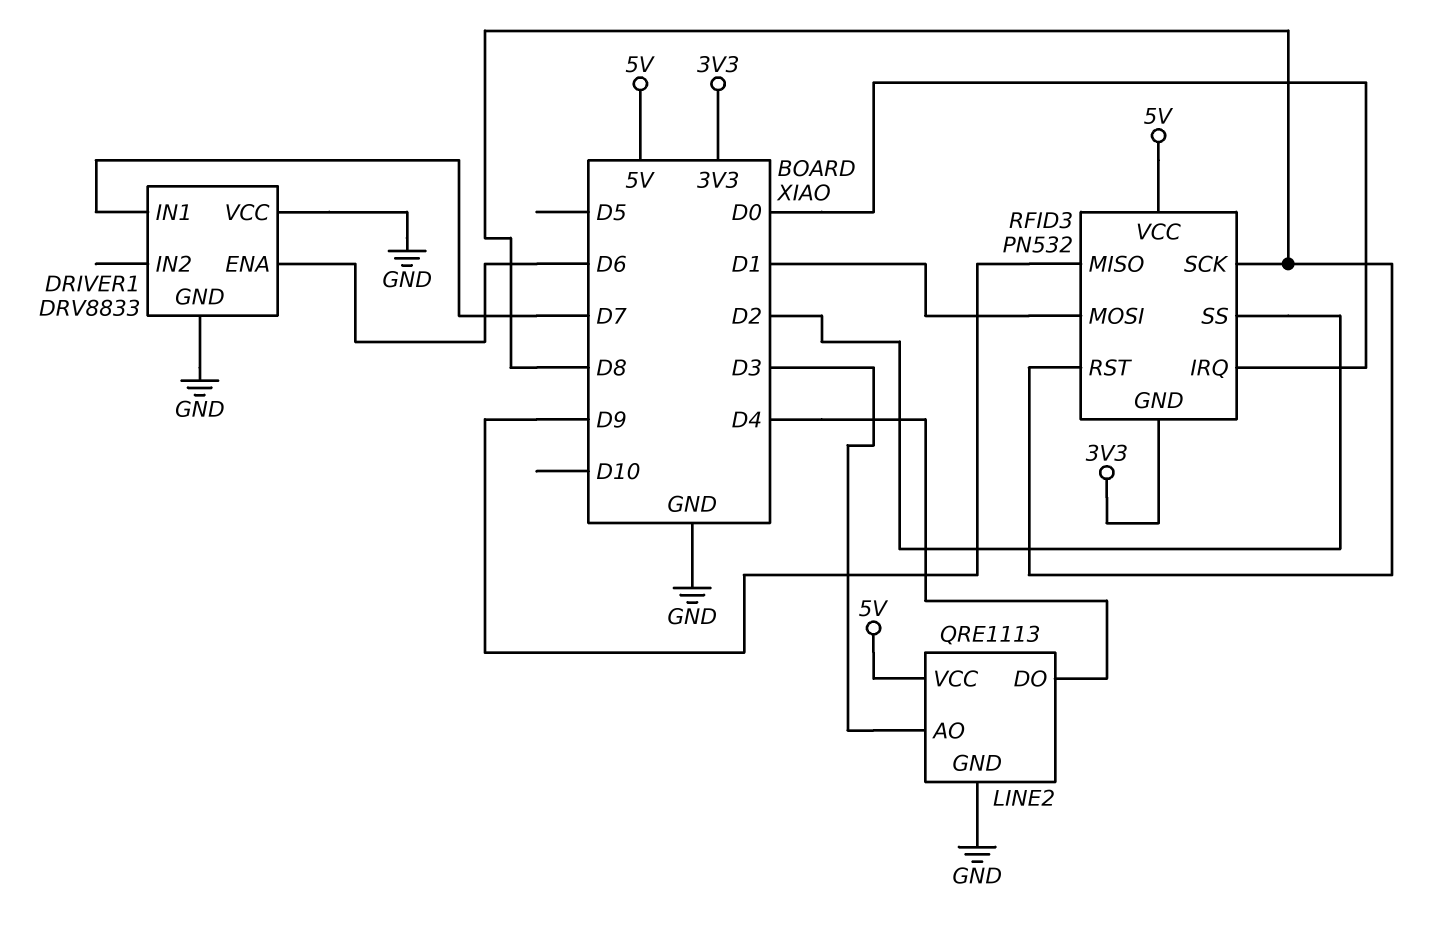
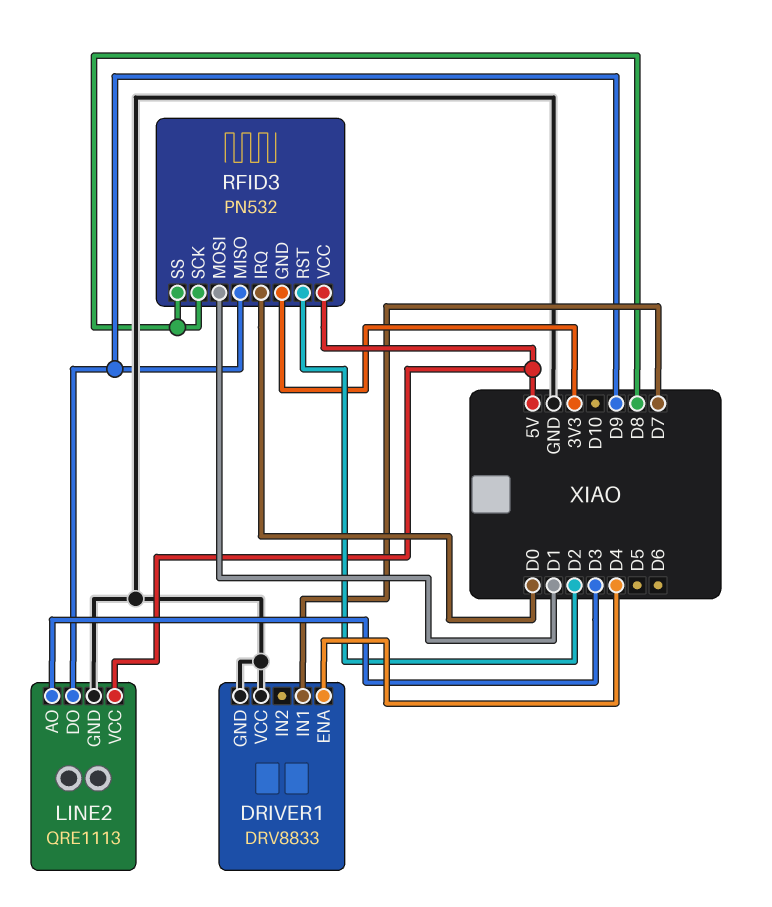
DRIVER1 pin ENA: D6 -> D4
LINE2 pin DO: D4 -> D9
RFID3 pin RST: D8 -> D2
RFID3 pin SS: D2 -> D8

